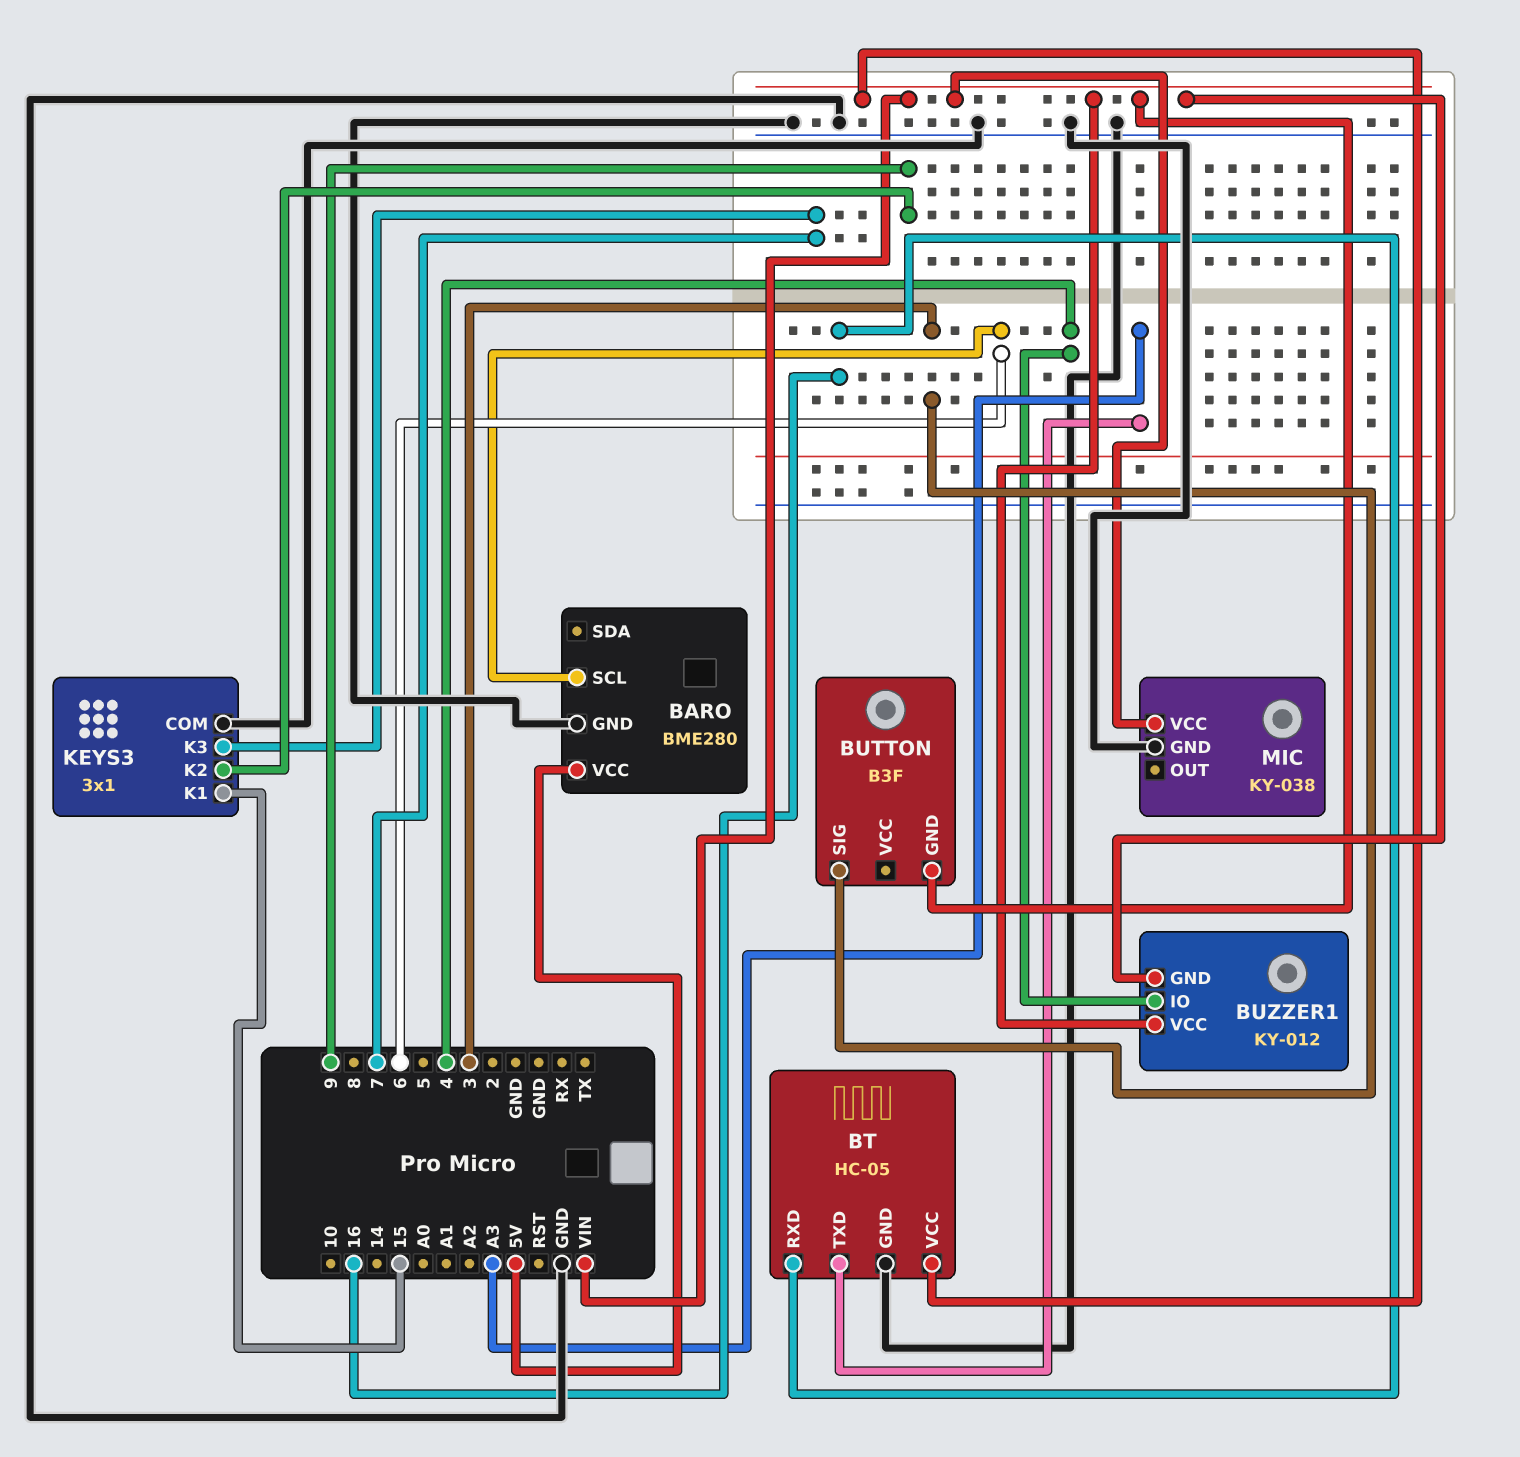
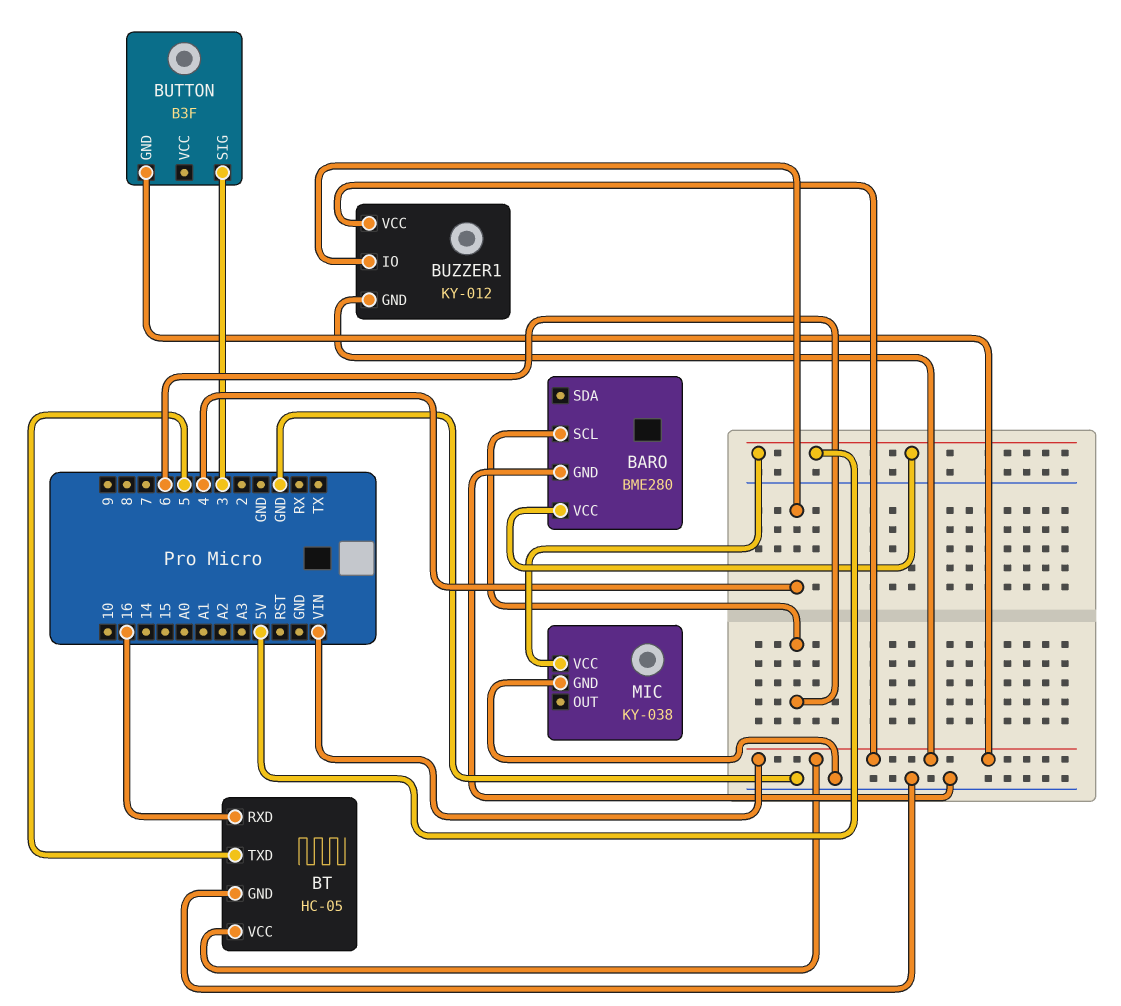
BT pin TXD: A3 -> 5
KEYS3: 3x1 -> none
KEYS3 pin COM: GND -> none
KEYS3 pin K1: 15 -> none
KEYS3 pin K2: 9 -> none
KEYS3 pin K3: 7 -> none
MIC pin VCC: VIN -> 5V

